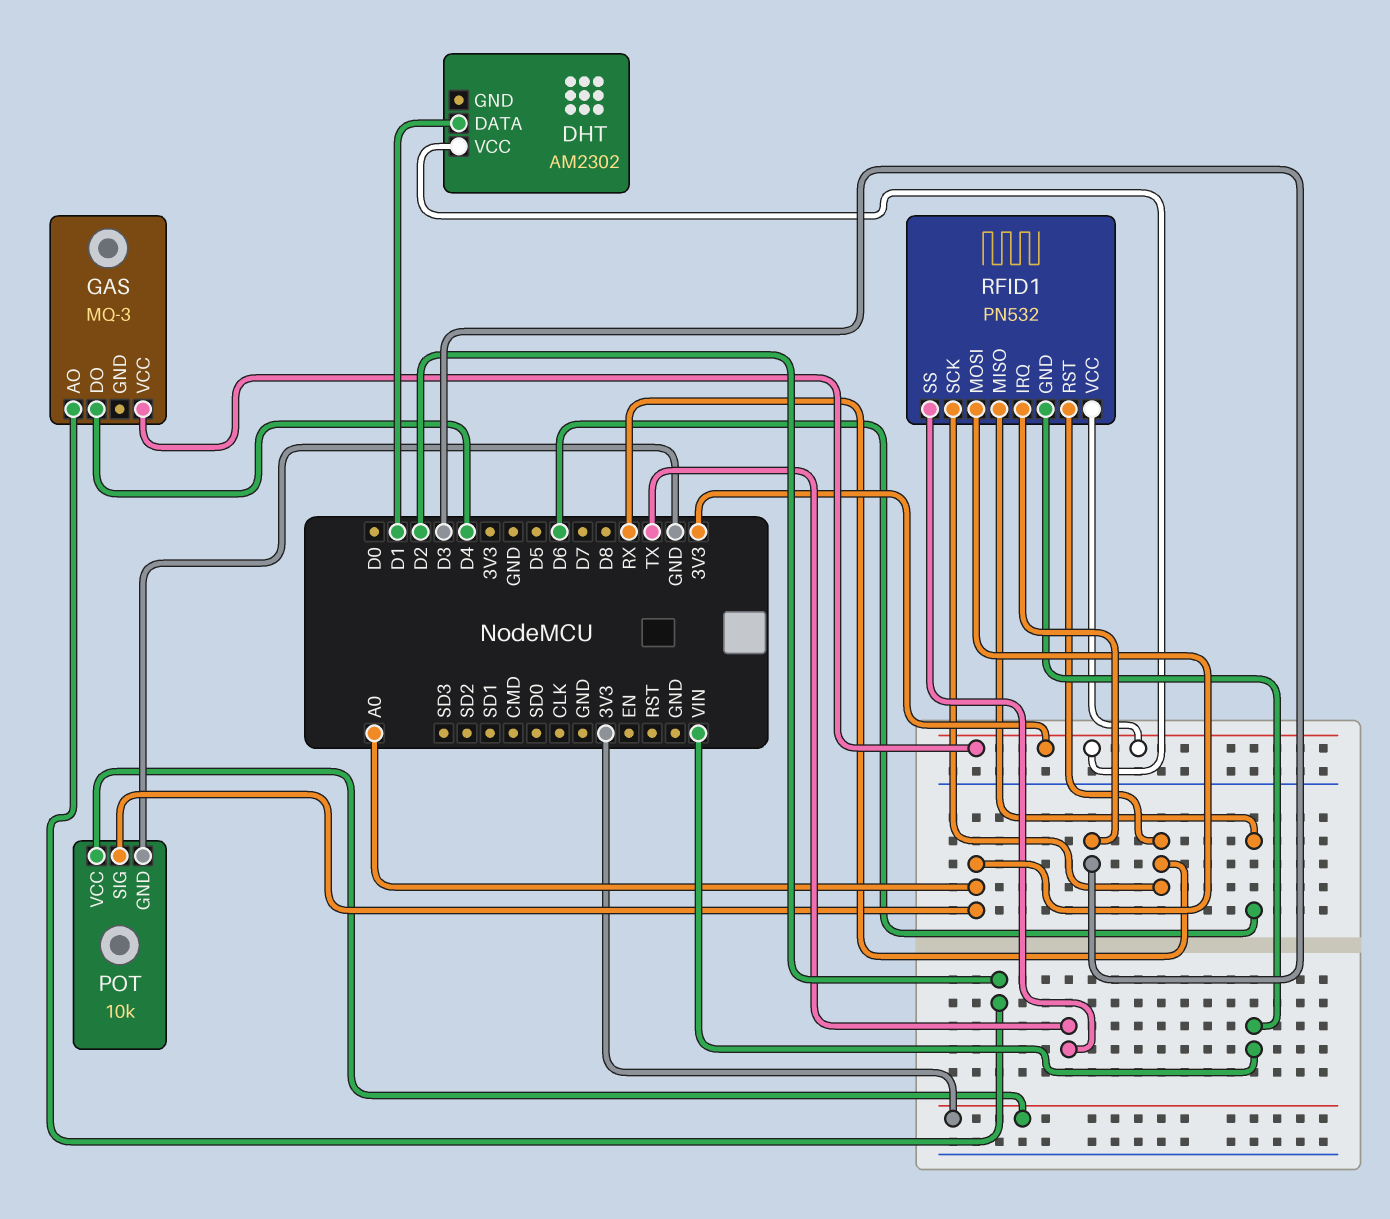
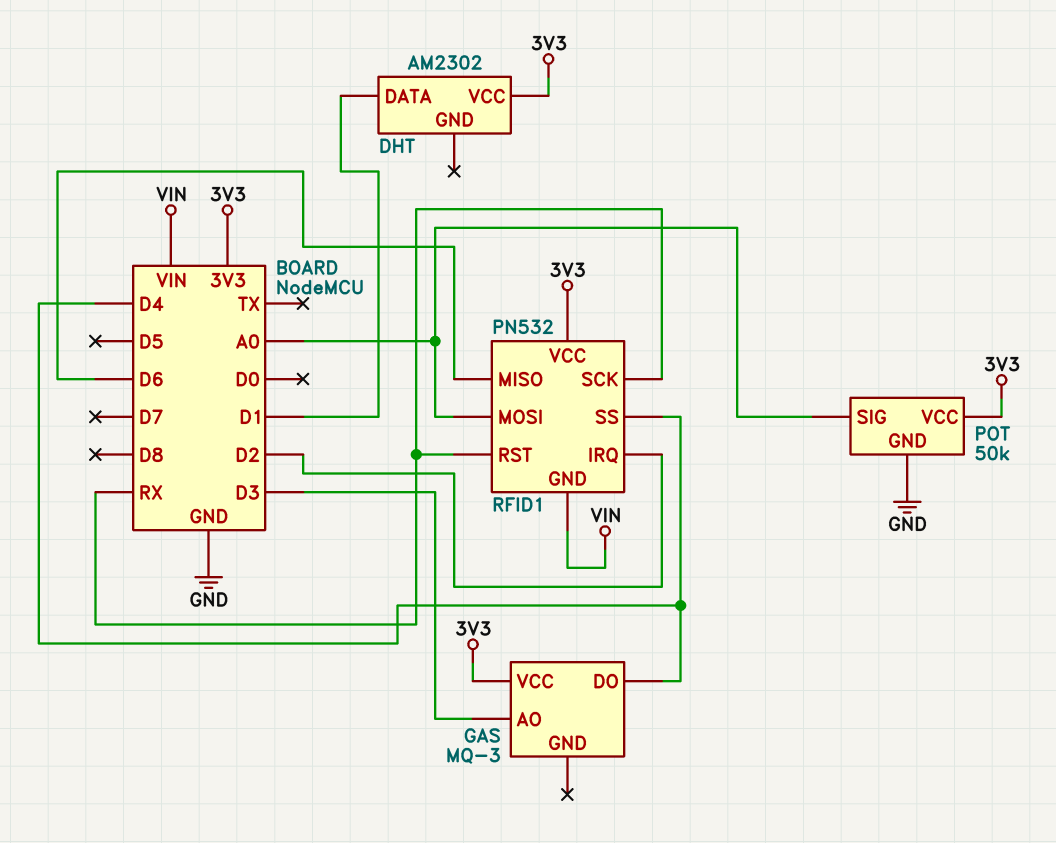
GAS pin AO: D2 -> D3
POT: 10k -> 50k
RFID1 pin IRQ: D3 -> D2
RFID1 pin SS: TX -> D4

